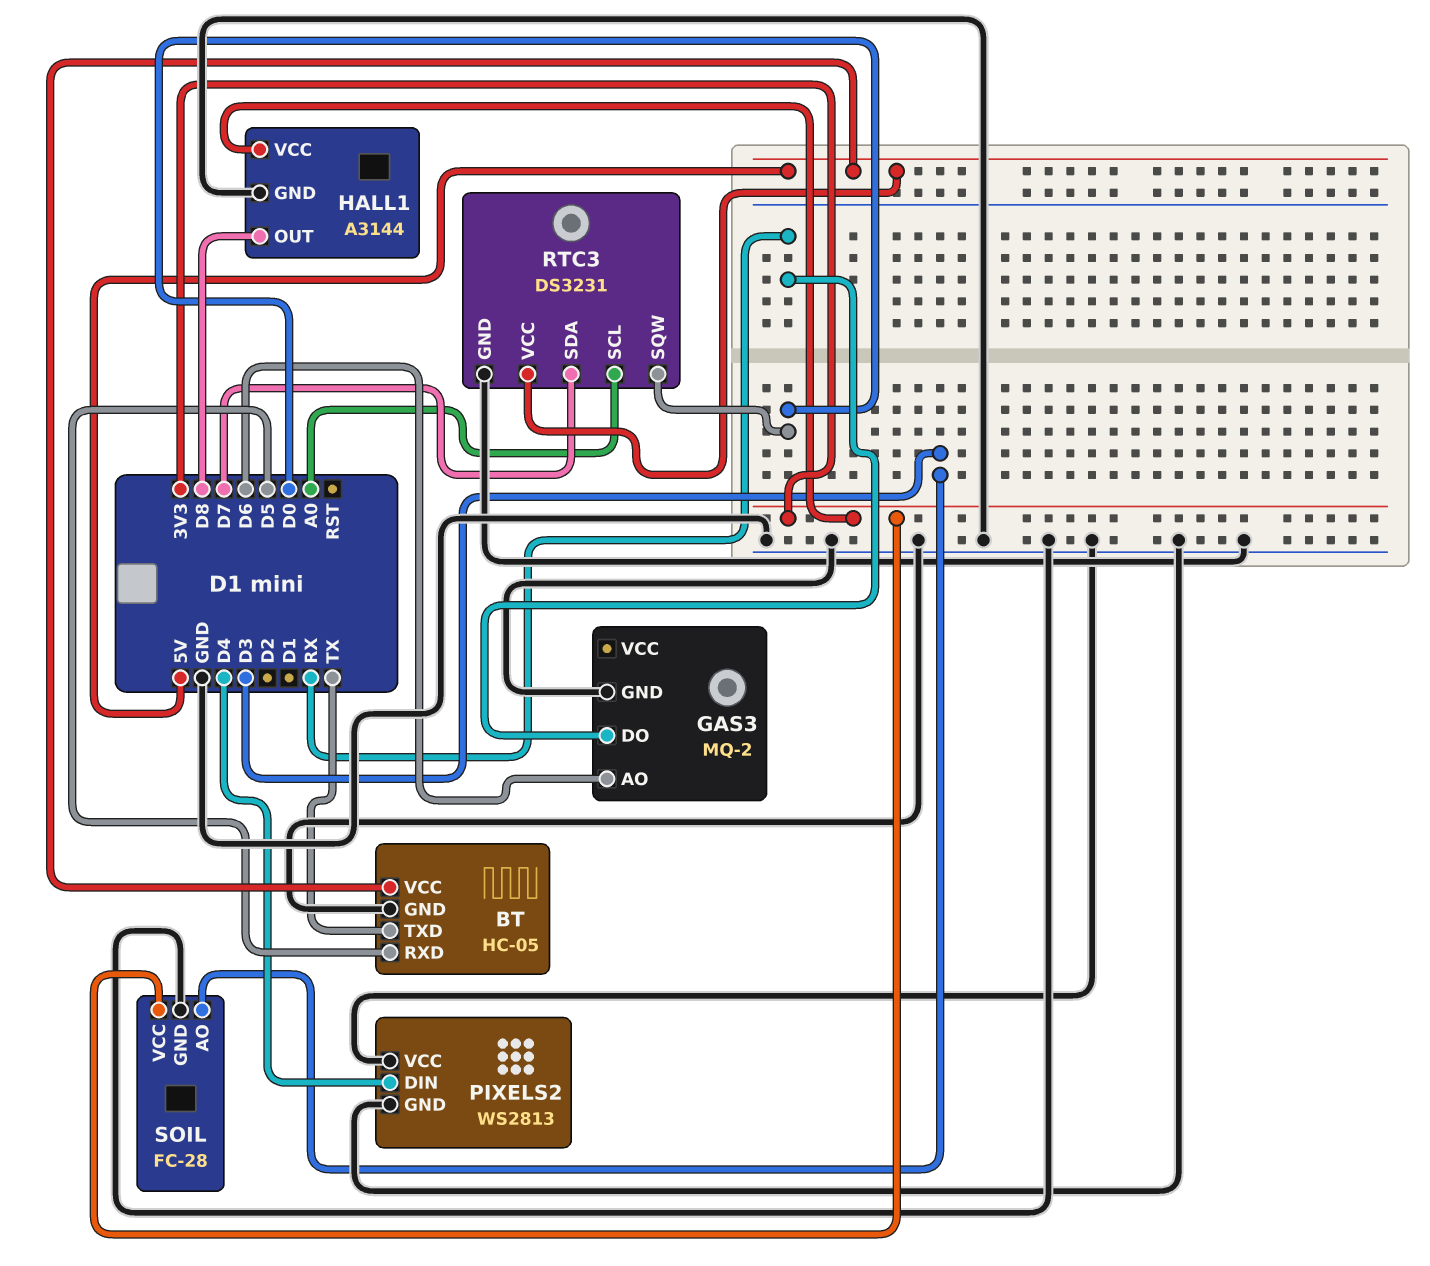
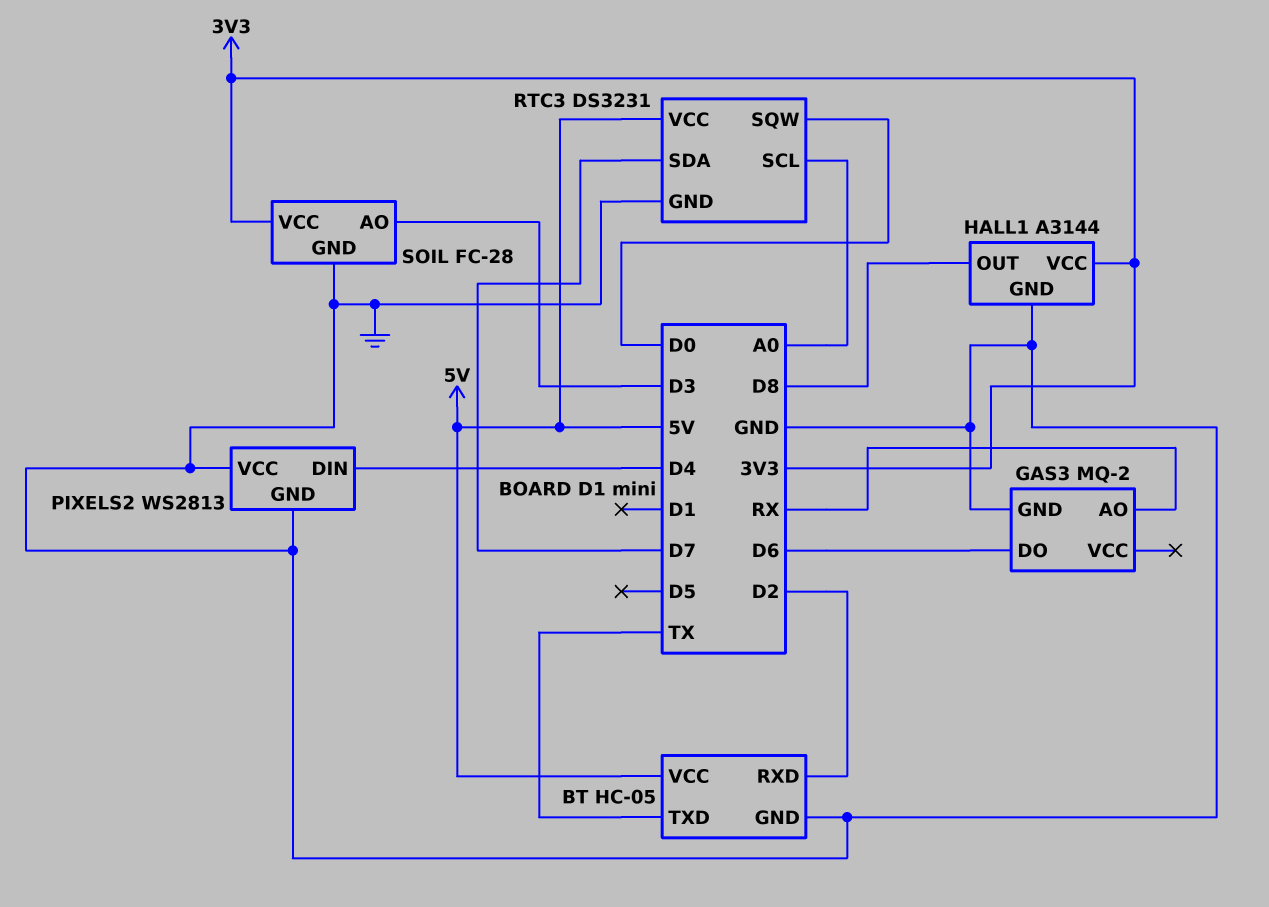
BT pin RXD: D5 -> D2
GAS3 pin AO: D6 -> RX
GAS3 pin DO: RX -> D6

